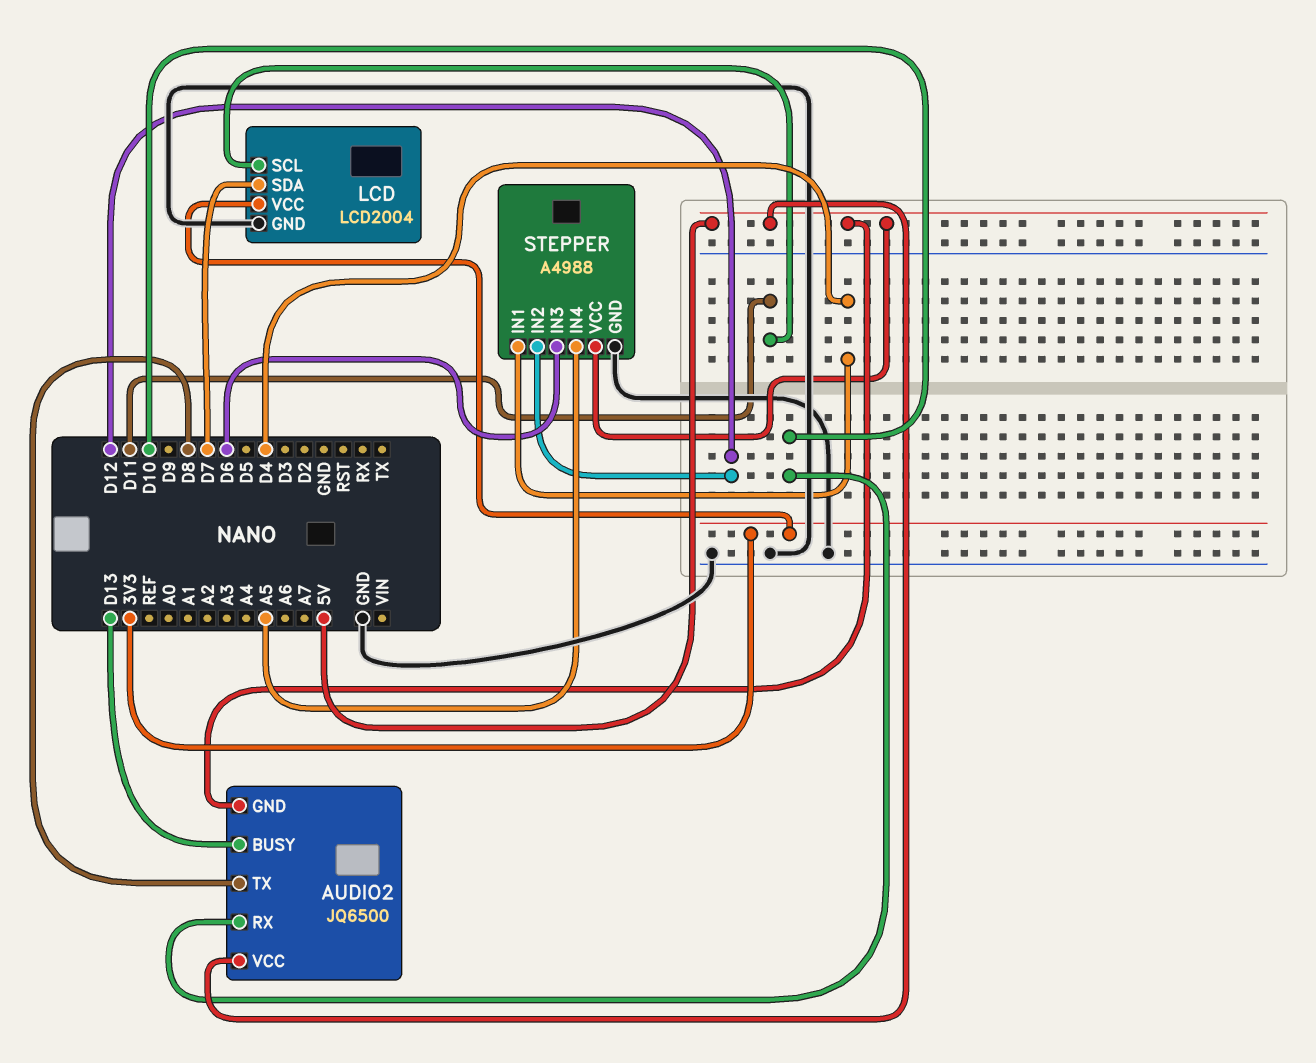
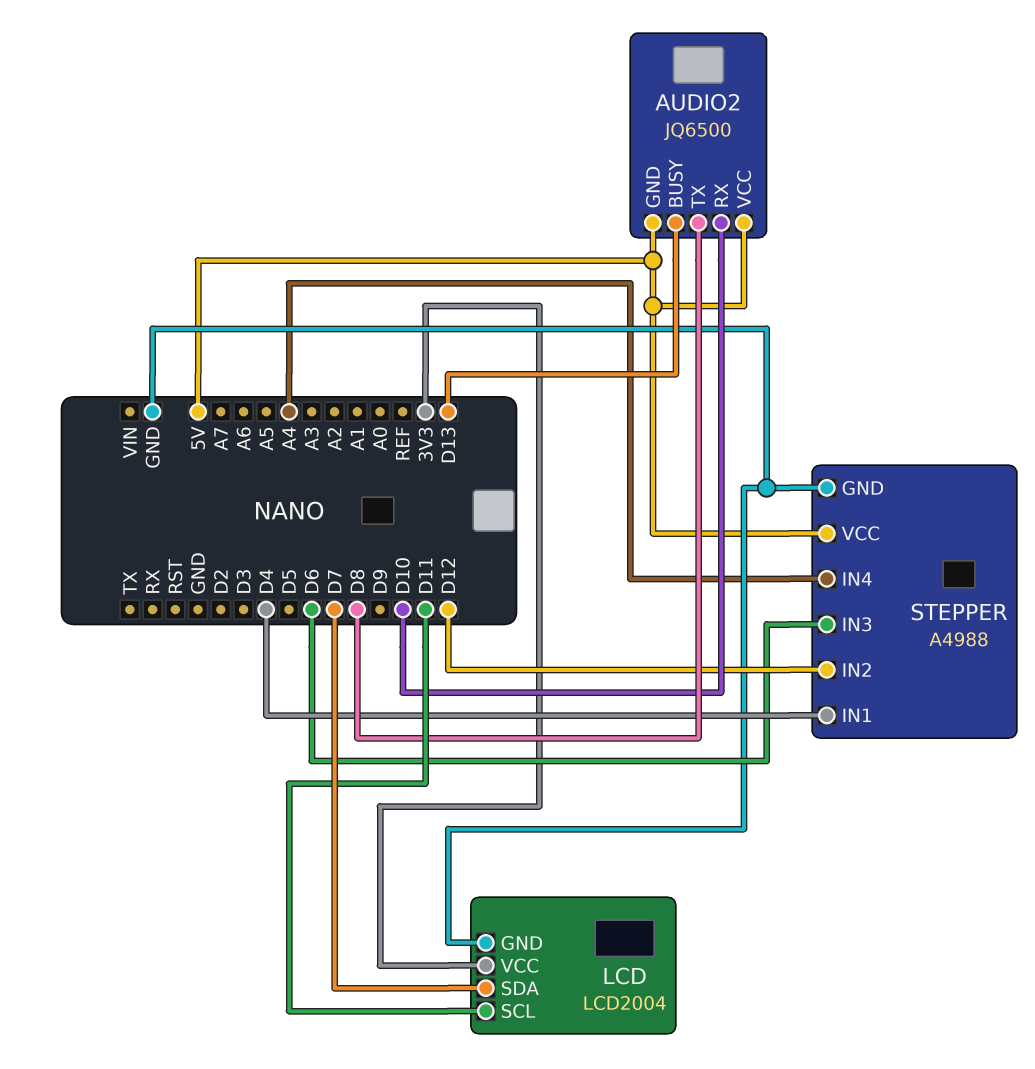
STEPPER pin IN4: A5 -> A4

